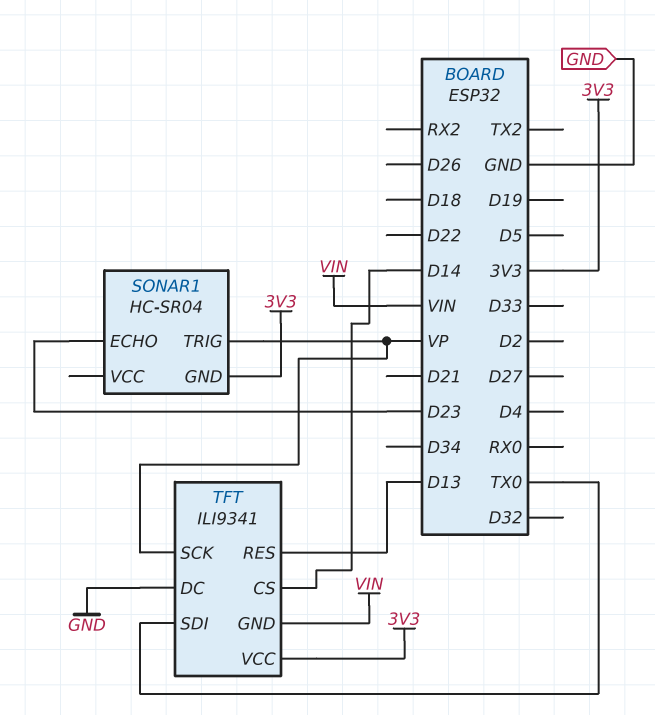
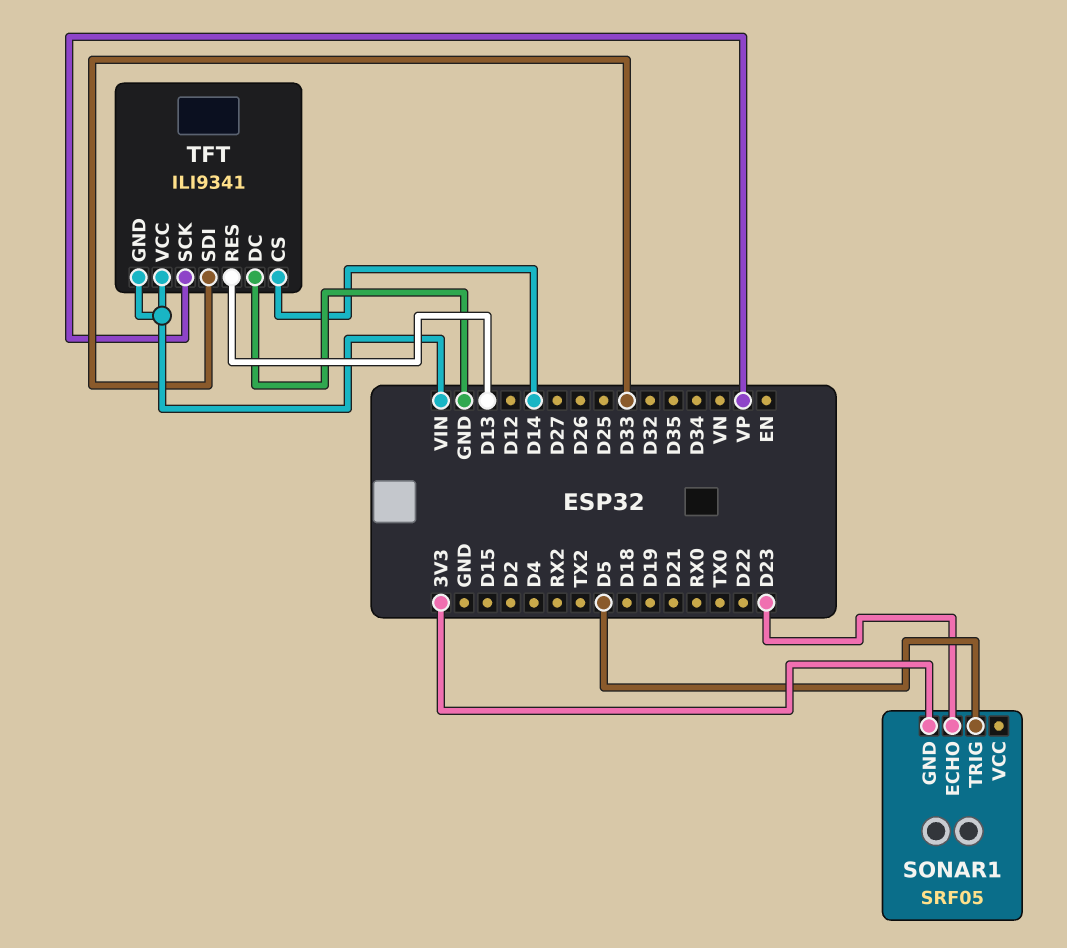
SONAR1: HC-SR04 -> SRF05
SONAR1 pin TRIG: VP -> D5
TFT pin SDI: TX0 -> D33
TFT pin VCC: 3V3 -> VIN

